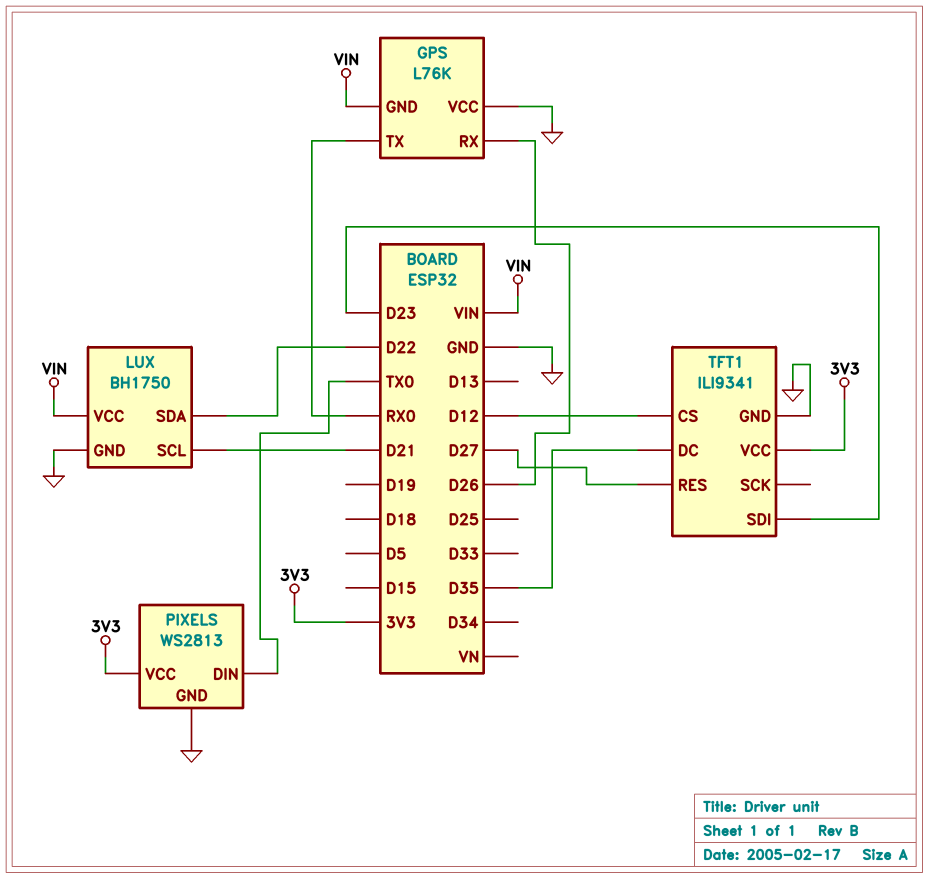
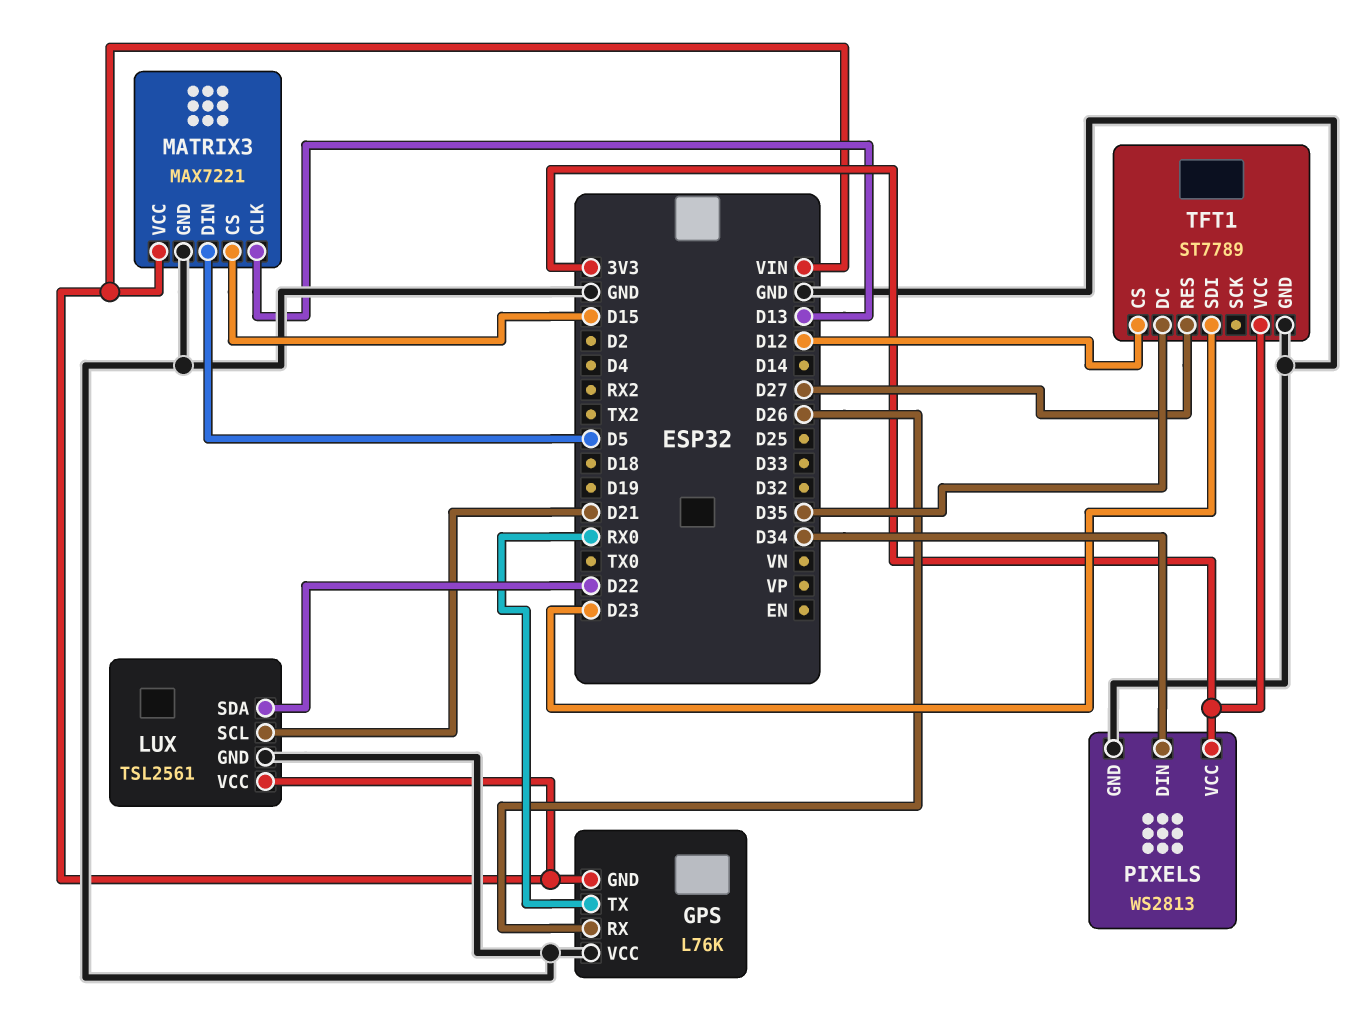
LUX: BH1750 -> TSL2561
MATRIX3: none -> MAX7221
MATRIX3 pin CLK: none -> D13
MATRIX3 pin CS: none -> D15
MATRIX3 pin DIN: none -> D5
MATRIX3 pin GND: none -> GND
MATRIX3 pin VCC: none -> VIN
PIXELS pin DIN: TX0 -> D34
TFT1: ILI9341 -> ST7789

